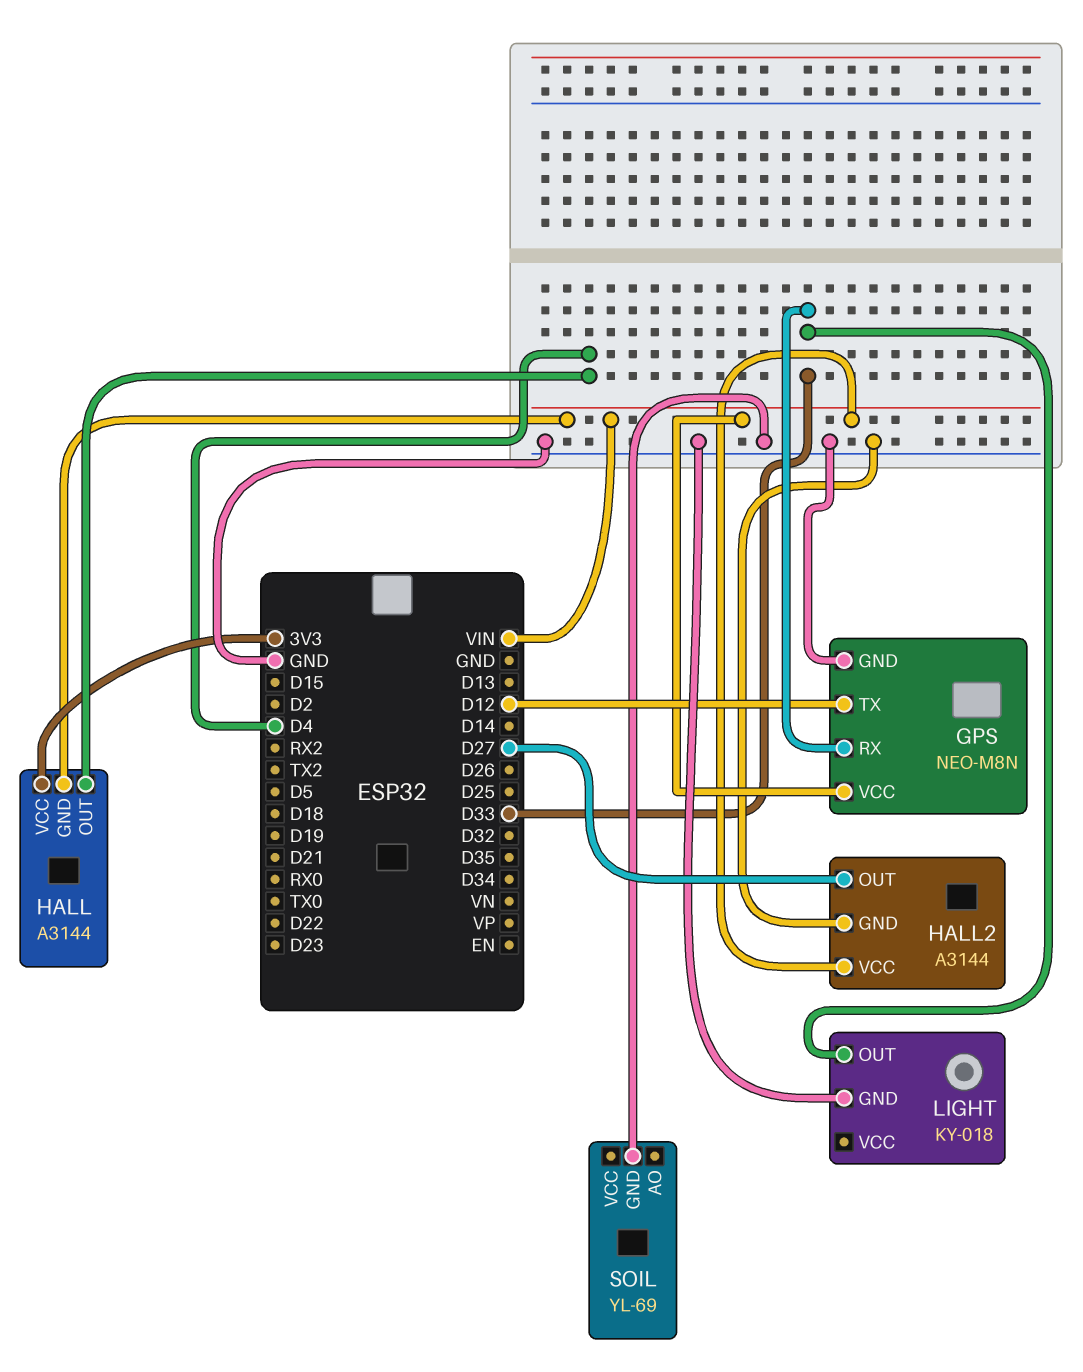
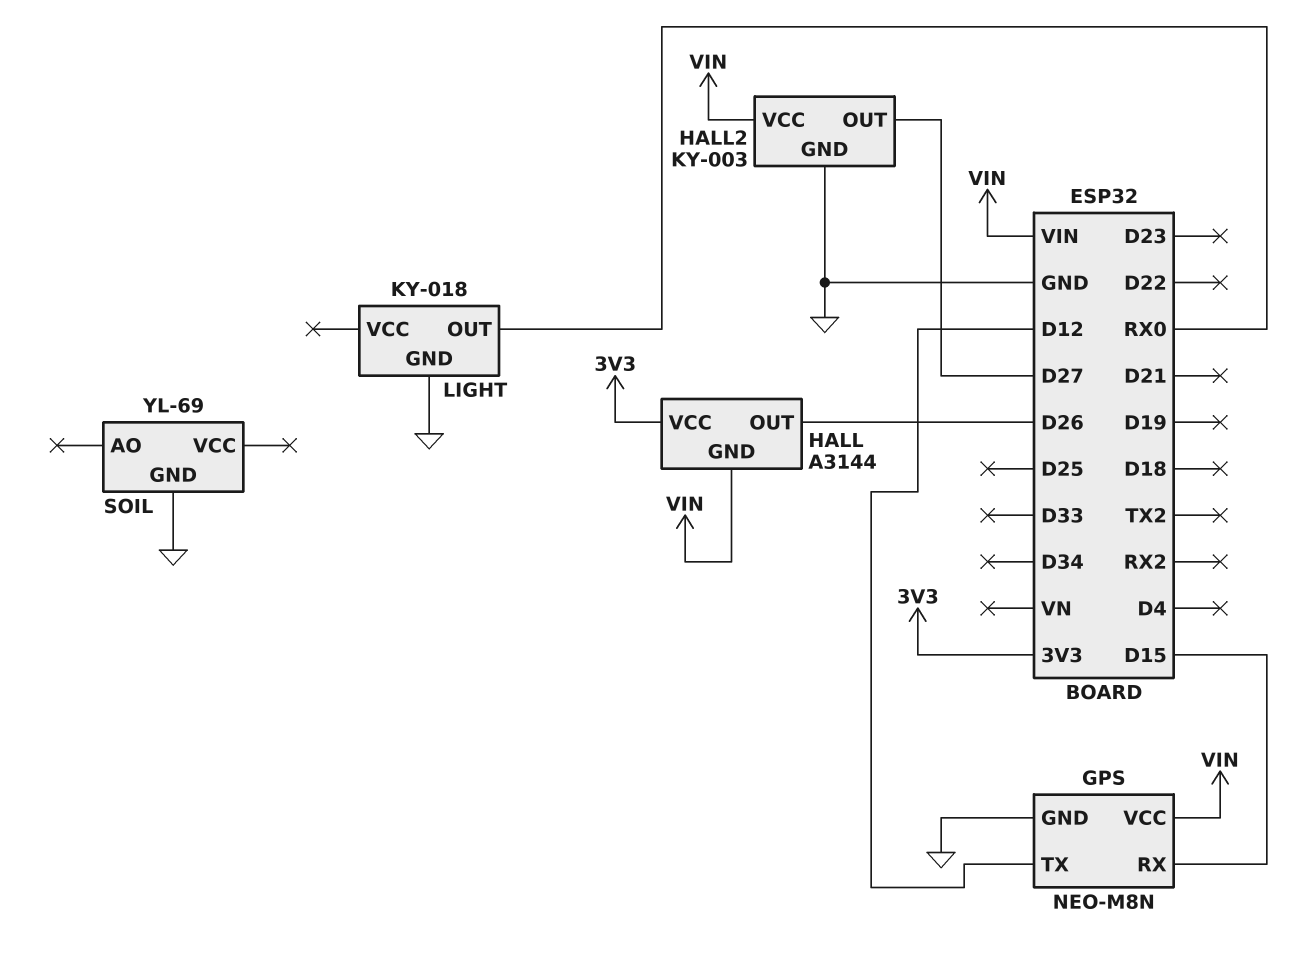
GPS pin RX: D33 -> D15
HALL pin OUT: D4 -> D26
HALL2: A3144 -> KY-003
LIGHT pin OUT: D33 -> RX0

